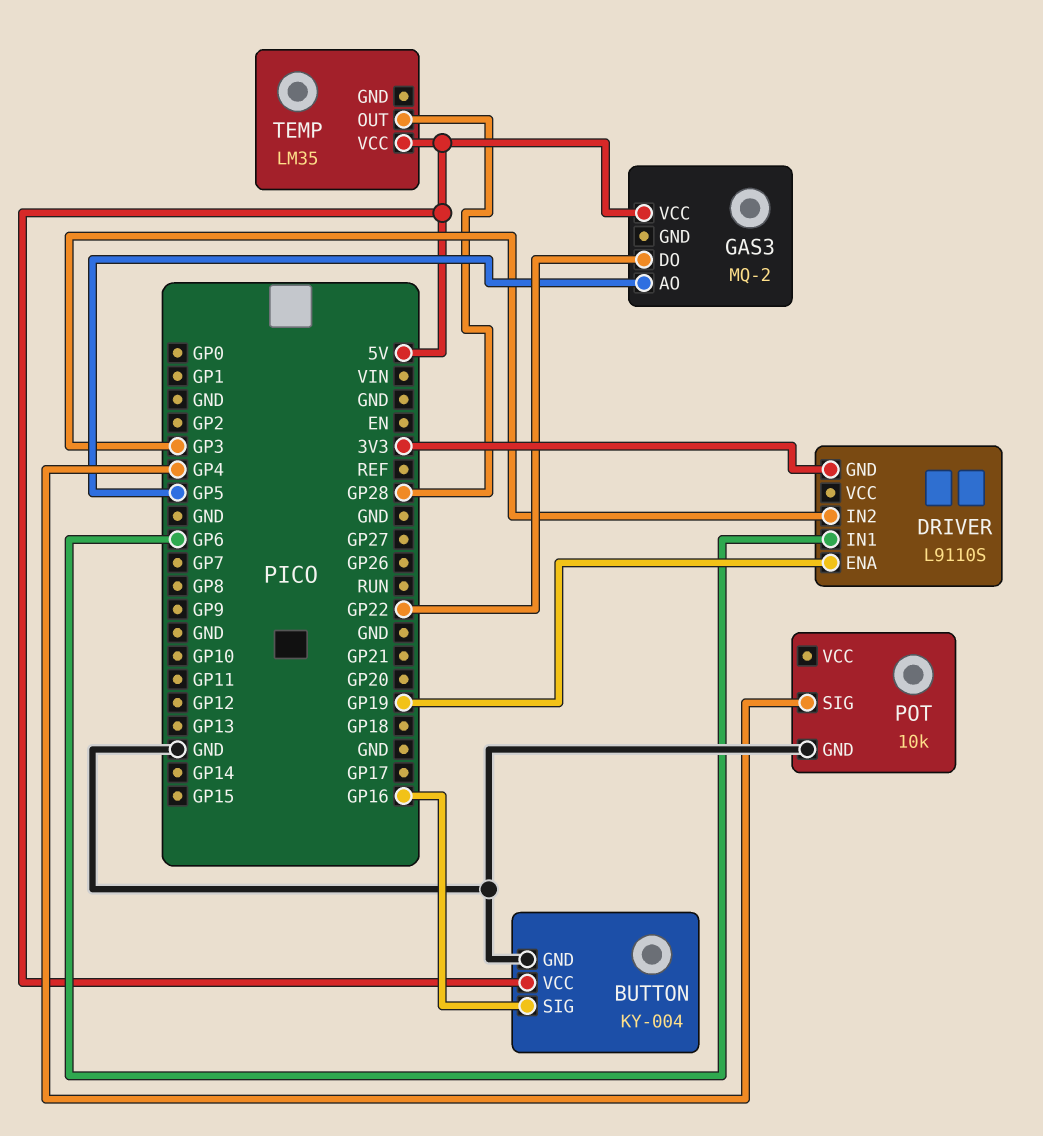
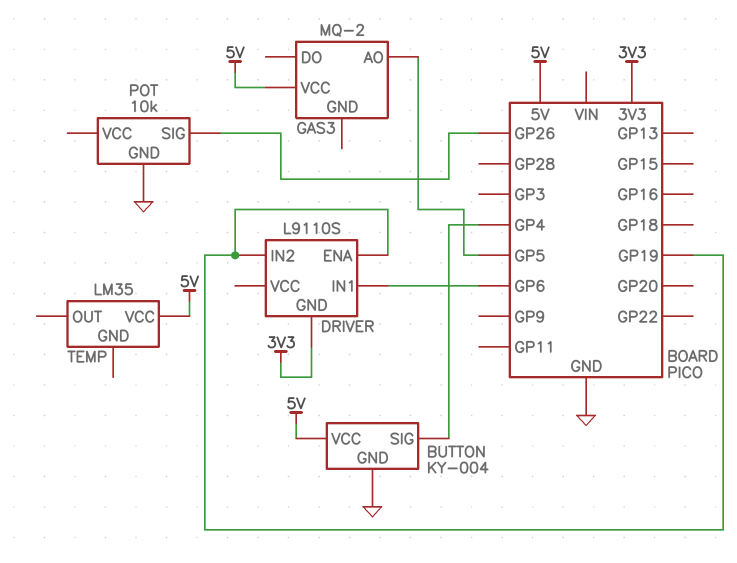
BUTTON pin SIG: GP16 -> GP4
DRIVER pin IN2: GP3 -> GP19
GAS3 pin DO: GP22 -> none
POT pin SIG: GP4 -> GP26
TEMP pin OUT: GP28 -> none

